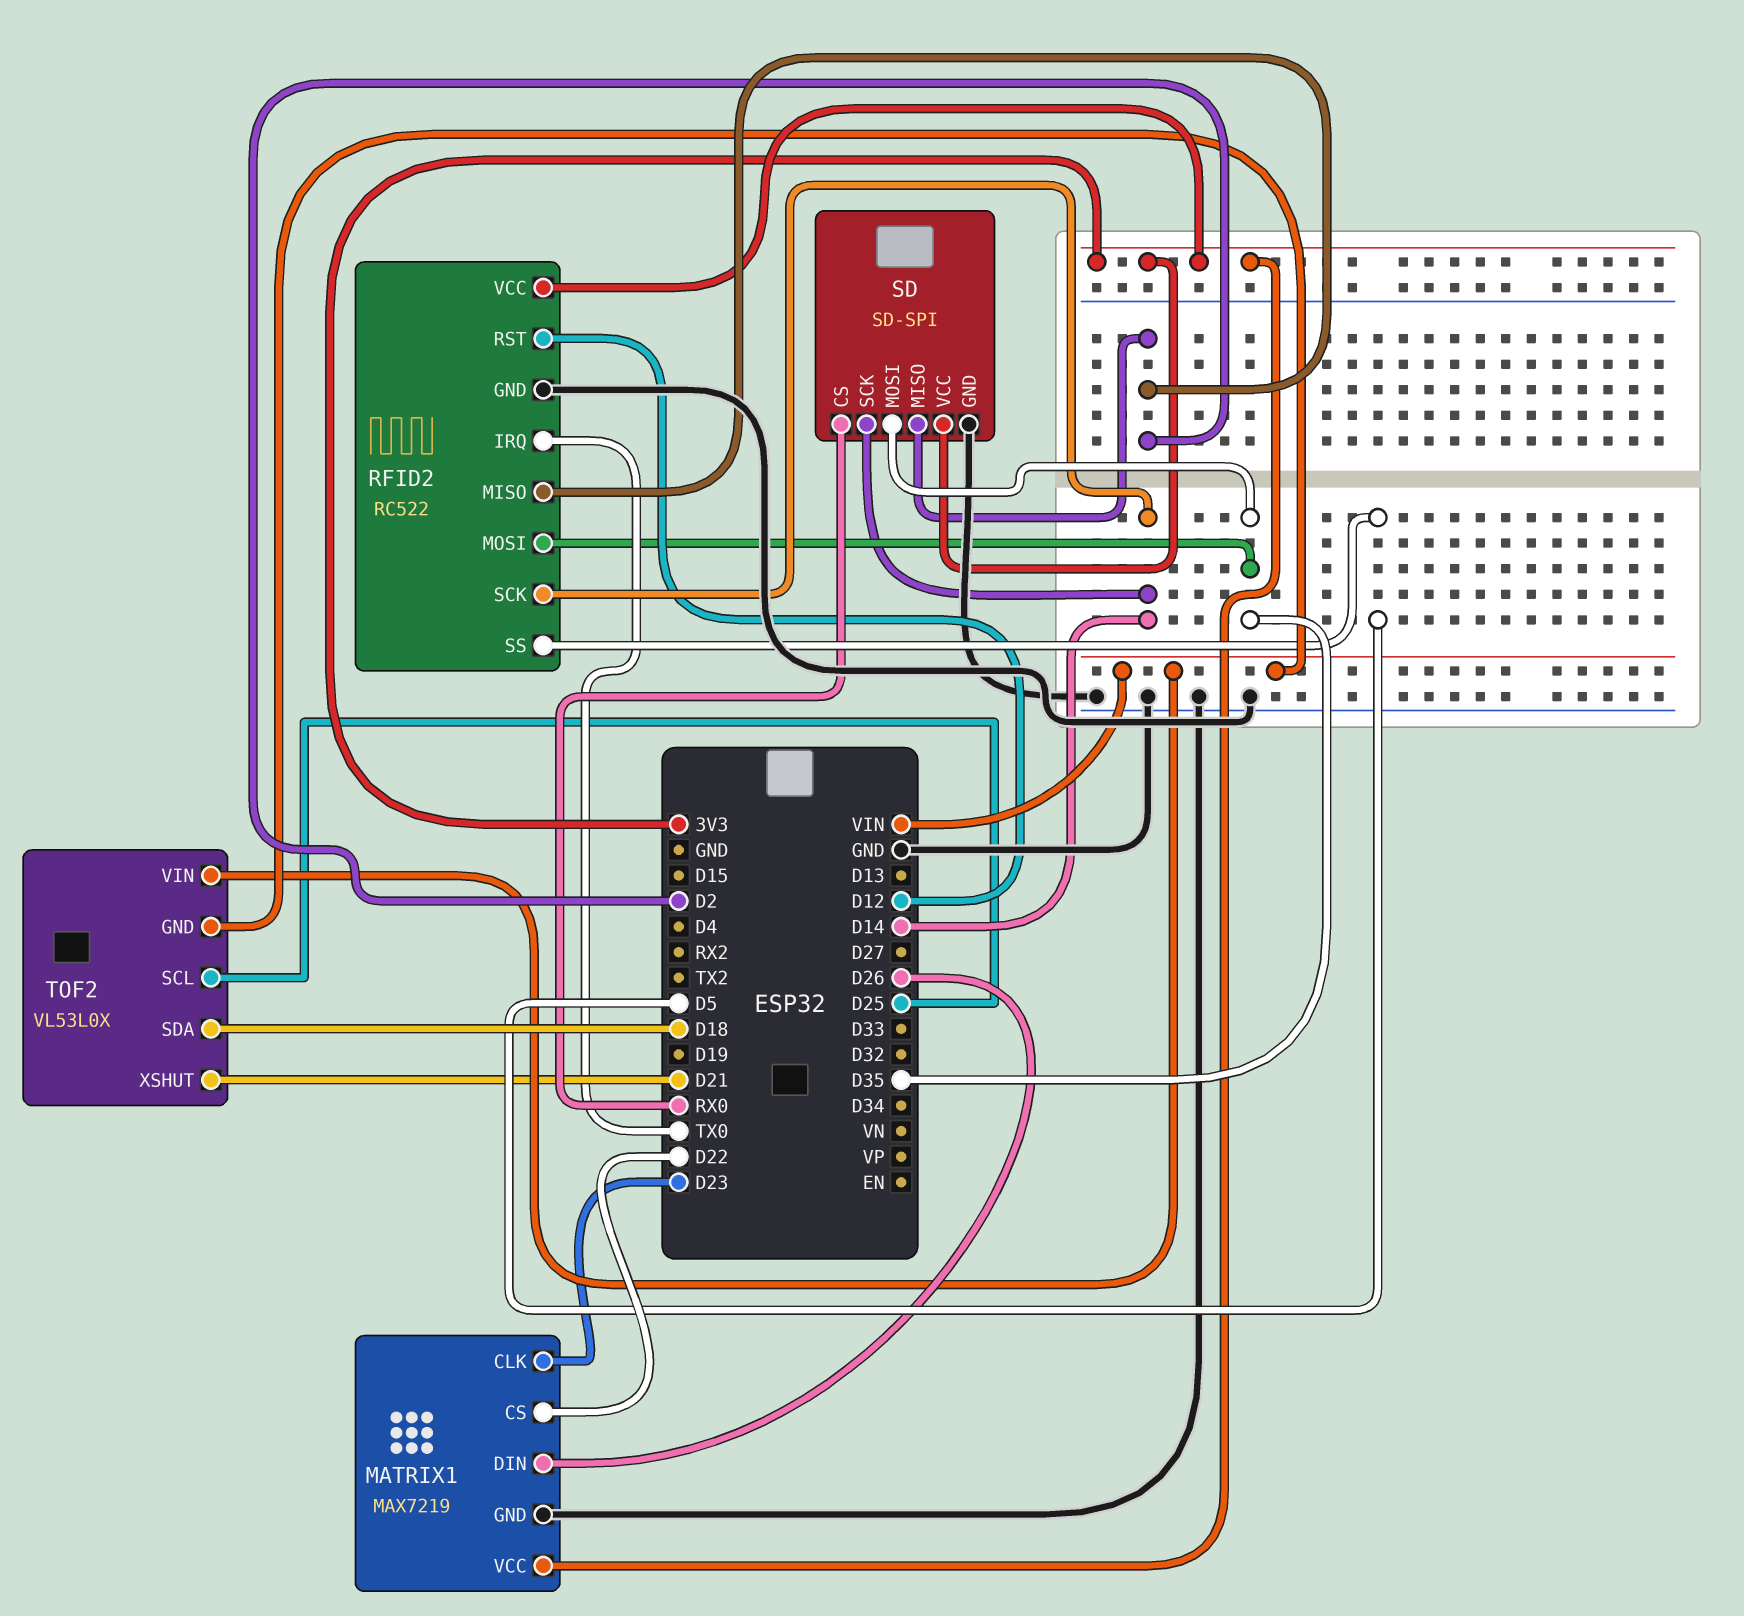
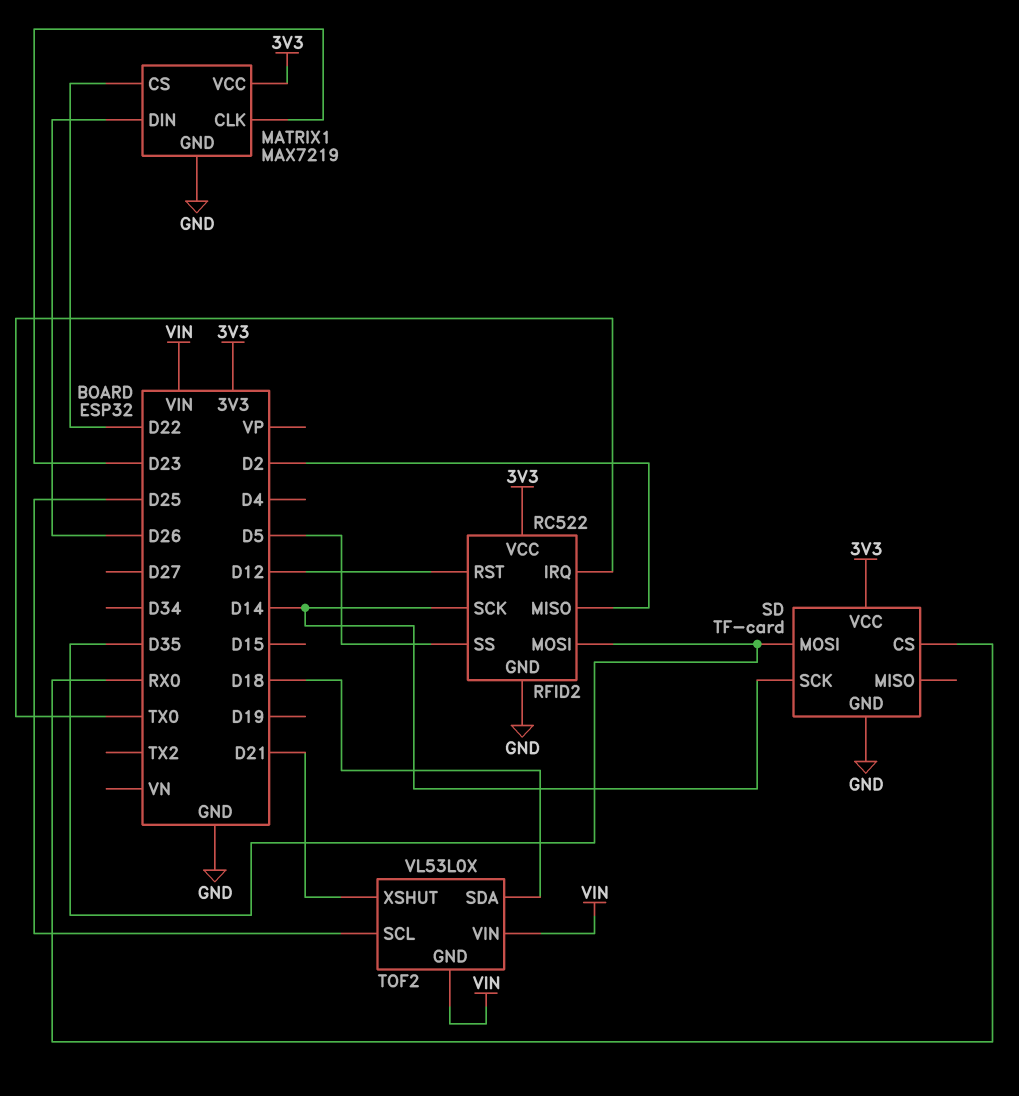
SD: SD-SPI -> TF-card
SD pin MISO: D2 -> none

